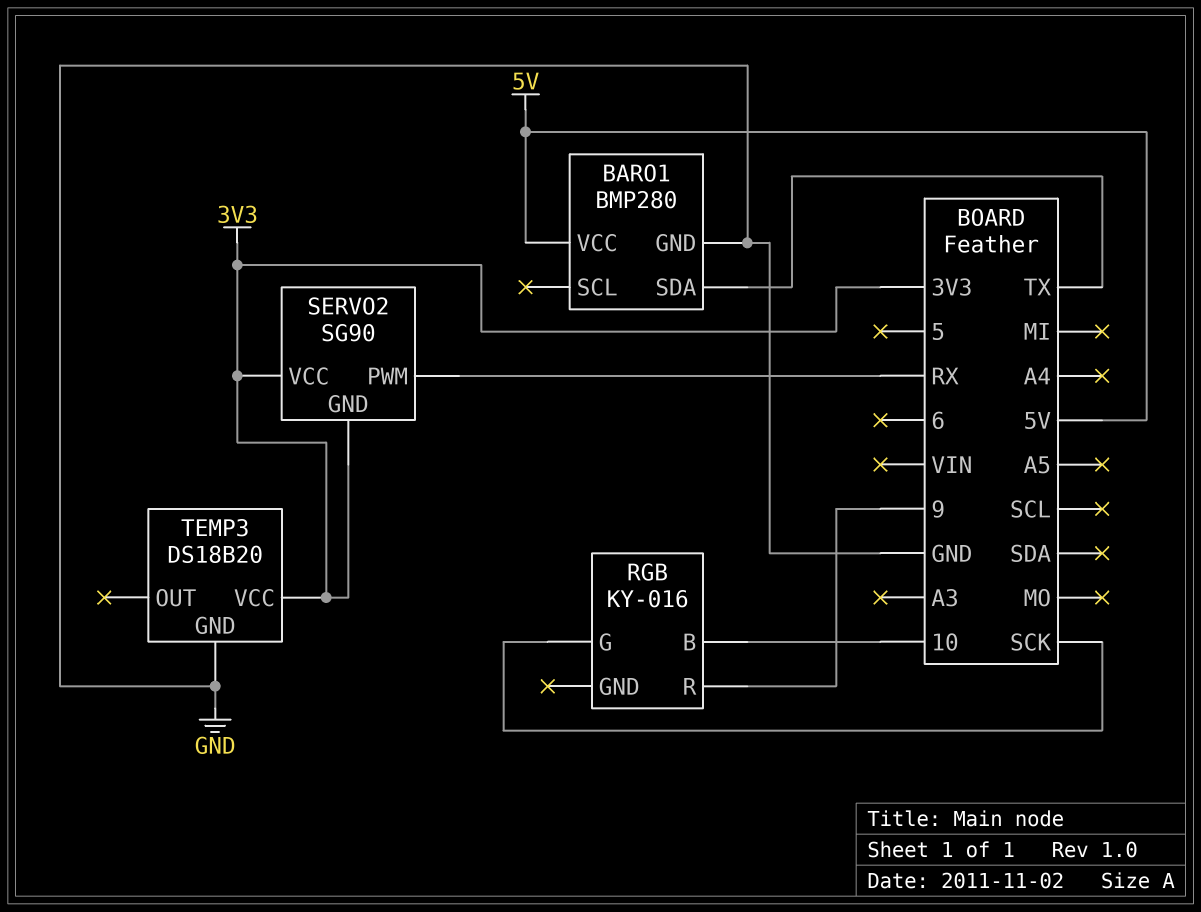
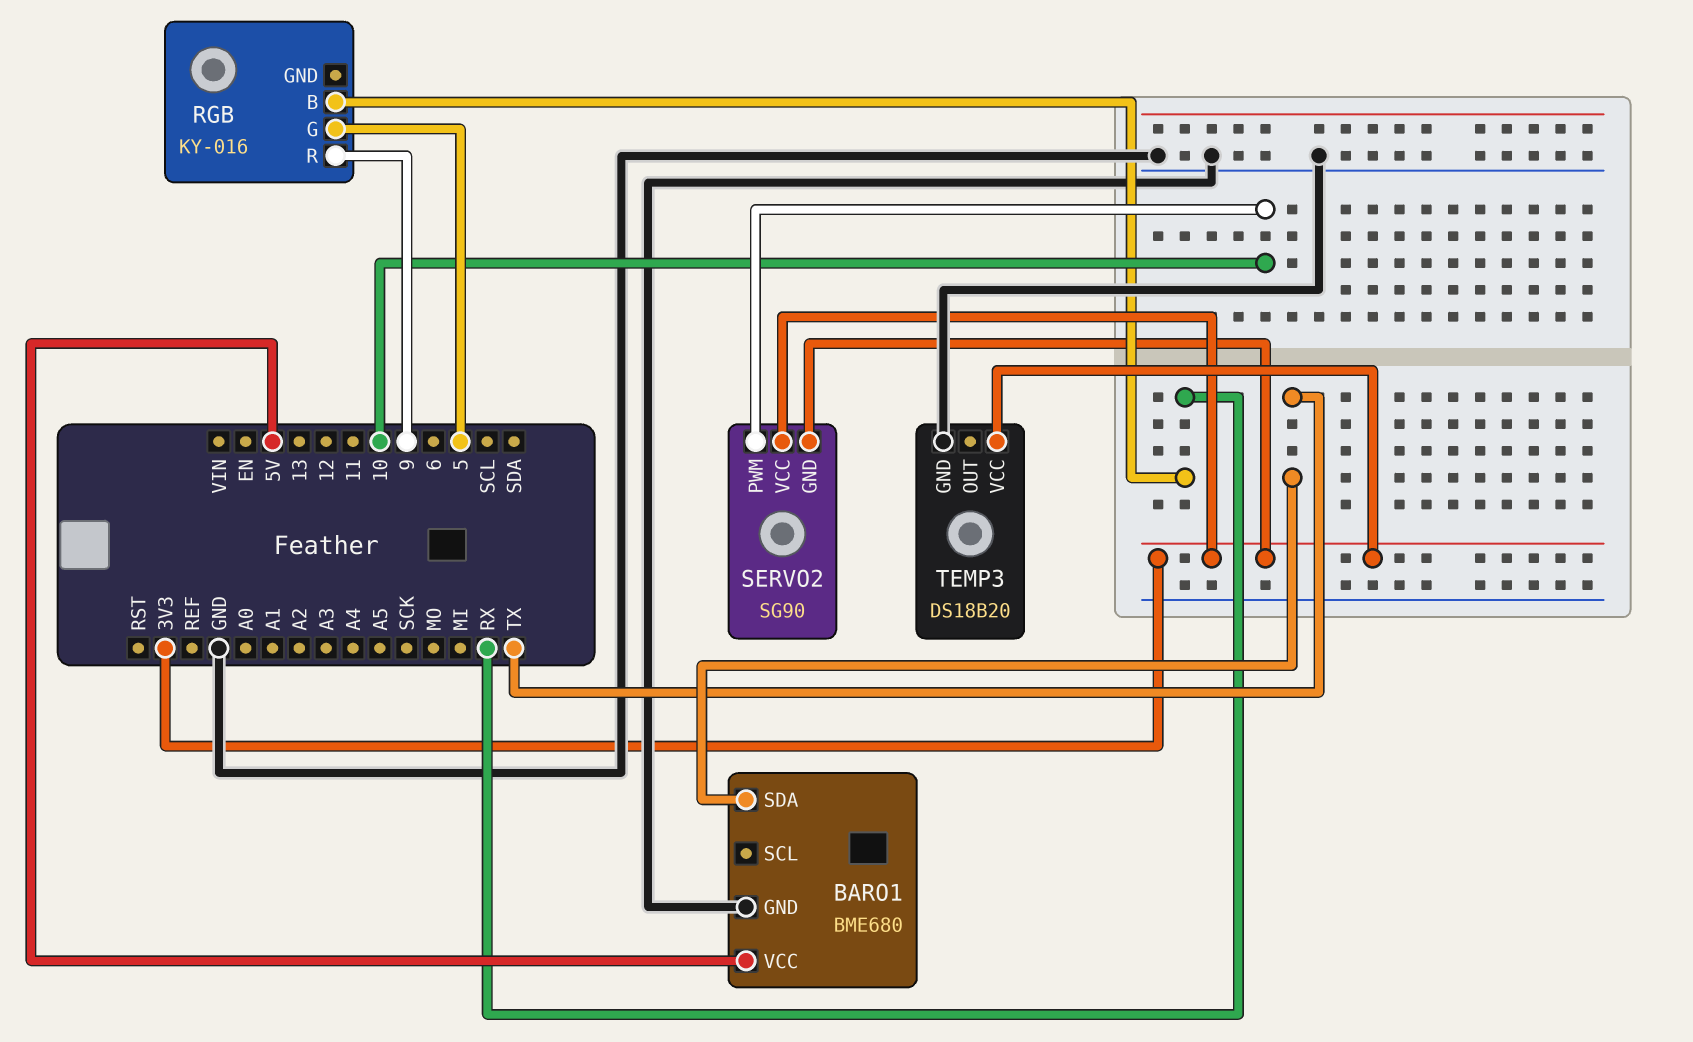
BARO1: BMP280 -> BME680
RGB pin B: 10 -> RX
RGB pin G: SCK -> 5
SERVO2 pin PWM: RX -> 10

